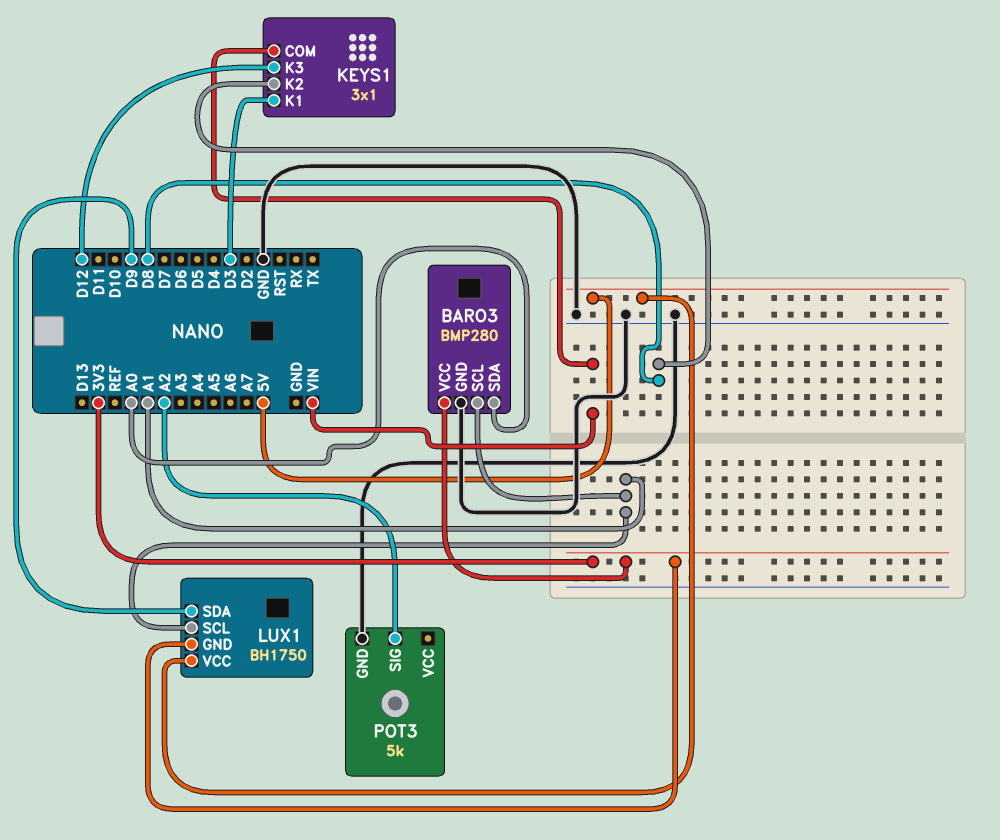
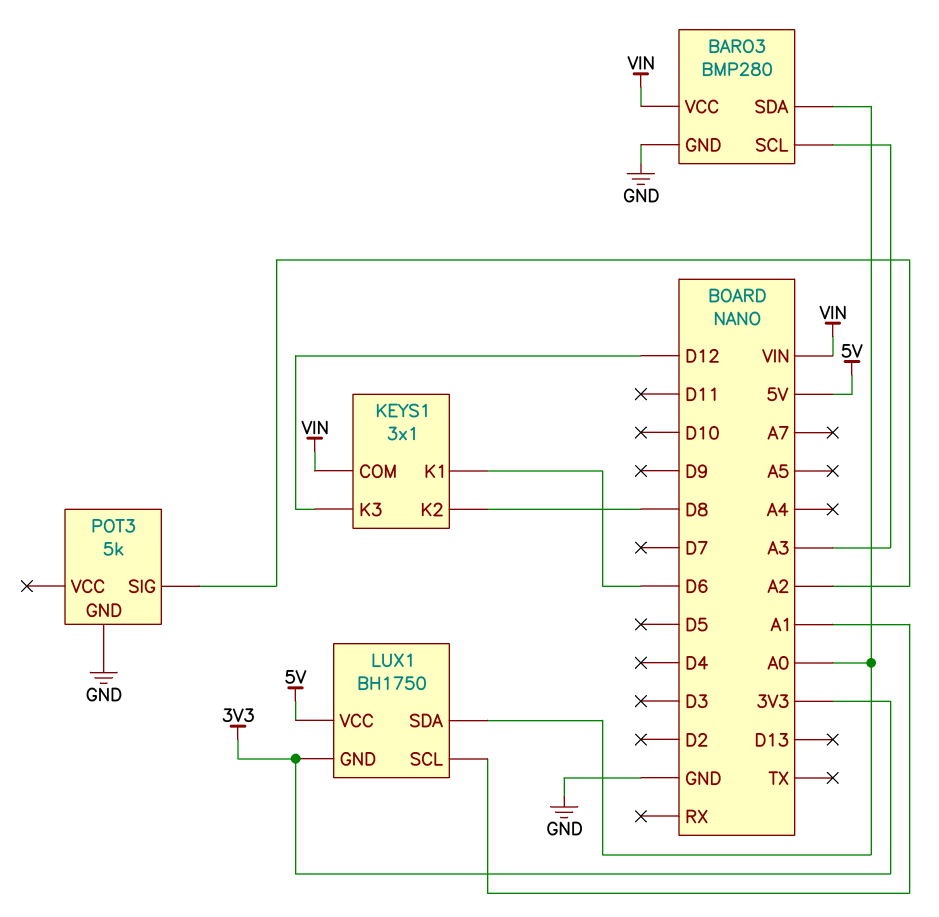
BARO3 pin SCL: A1 -> A3
BARO3 pin VCC: 3V3 -> VIN
KEYS1 pin K1: D3 -> D6
LUX1 pin SDA: D9 -> A0

